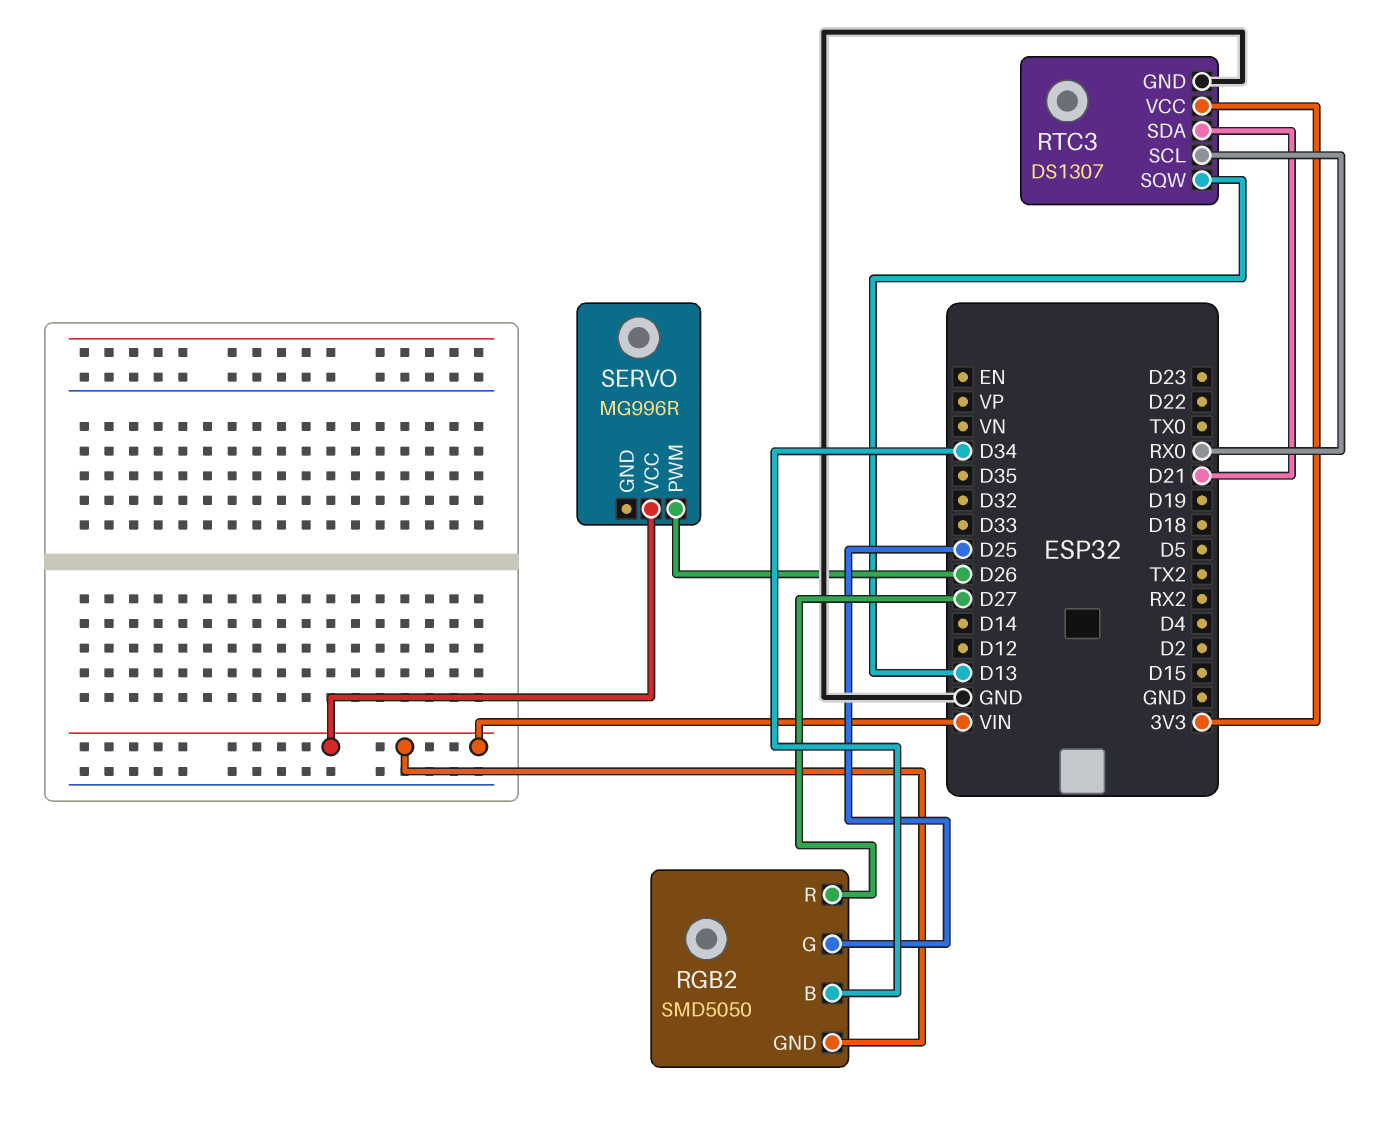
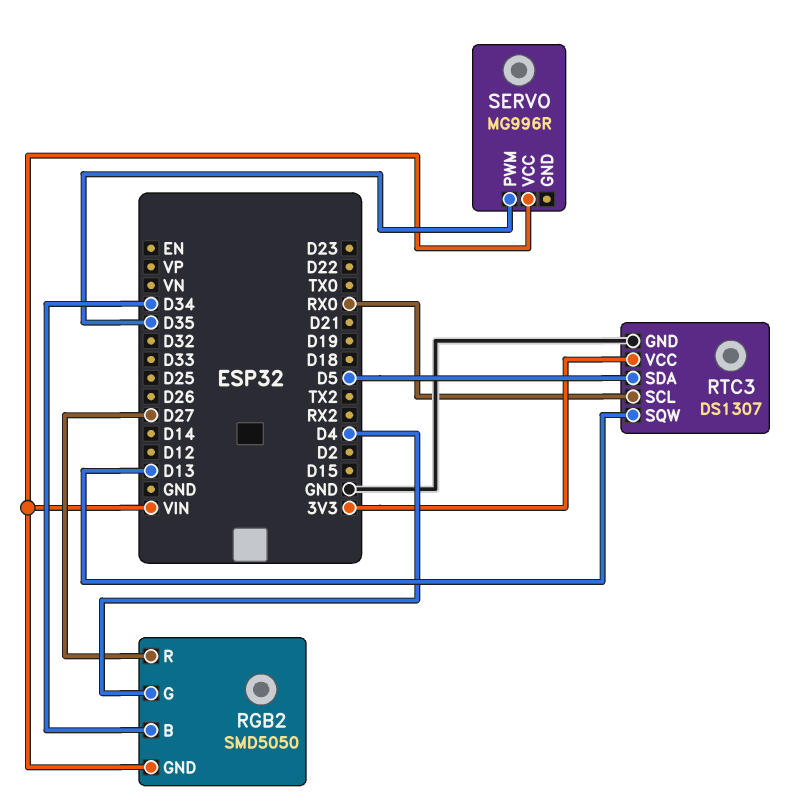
RGB2 pin G: D25 -> D4
RTC3 pin SDA: D21 -> D5
SERVO pin PWM: D26 -> D35

